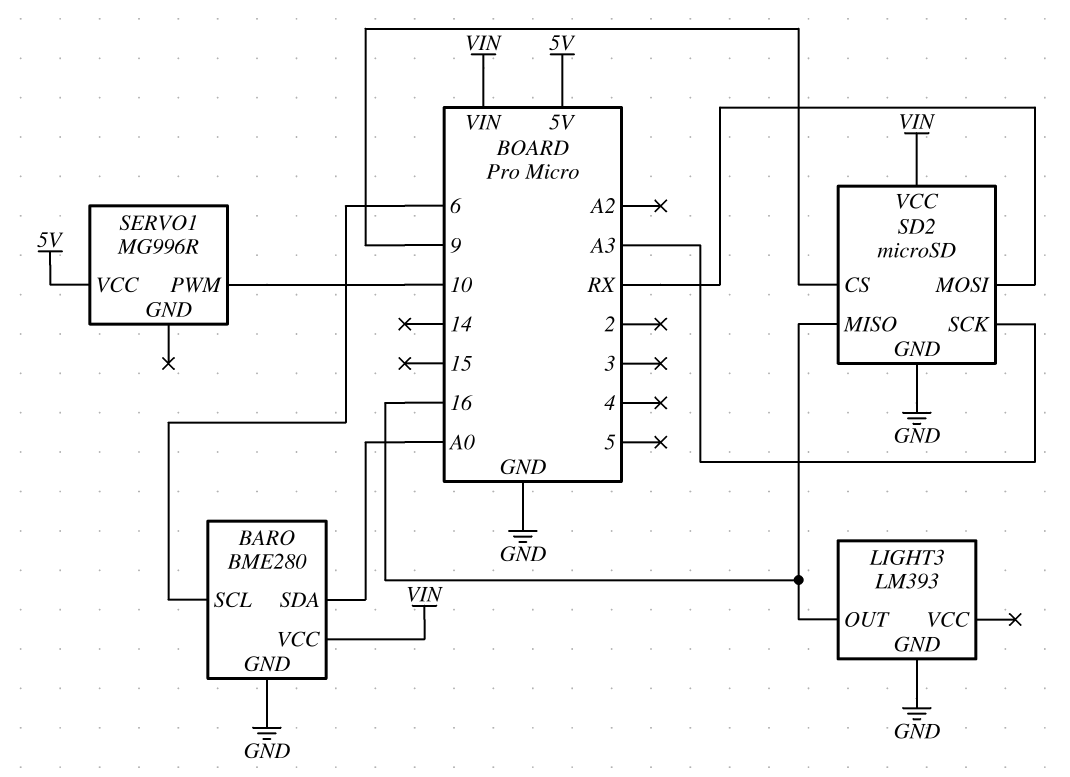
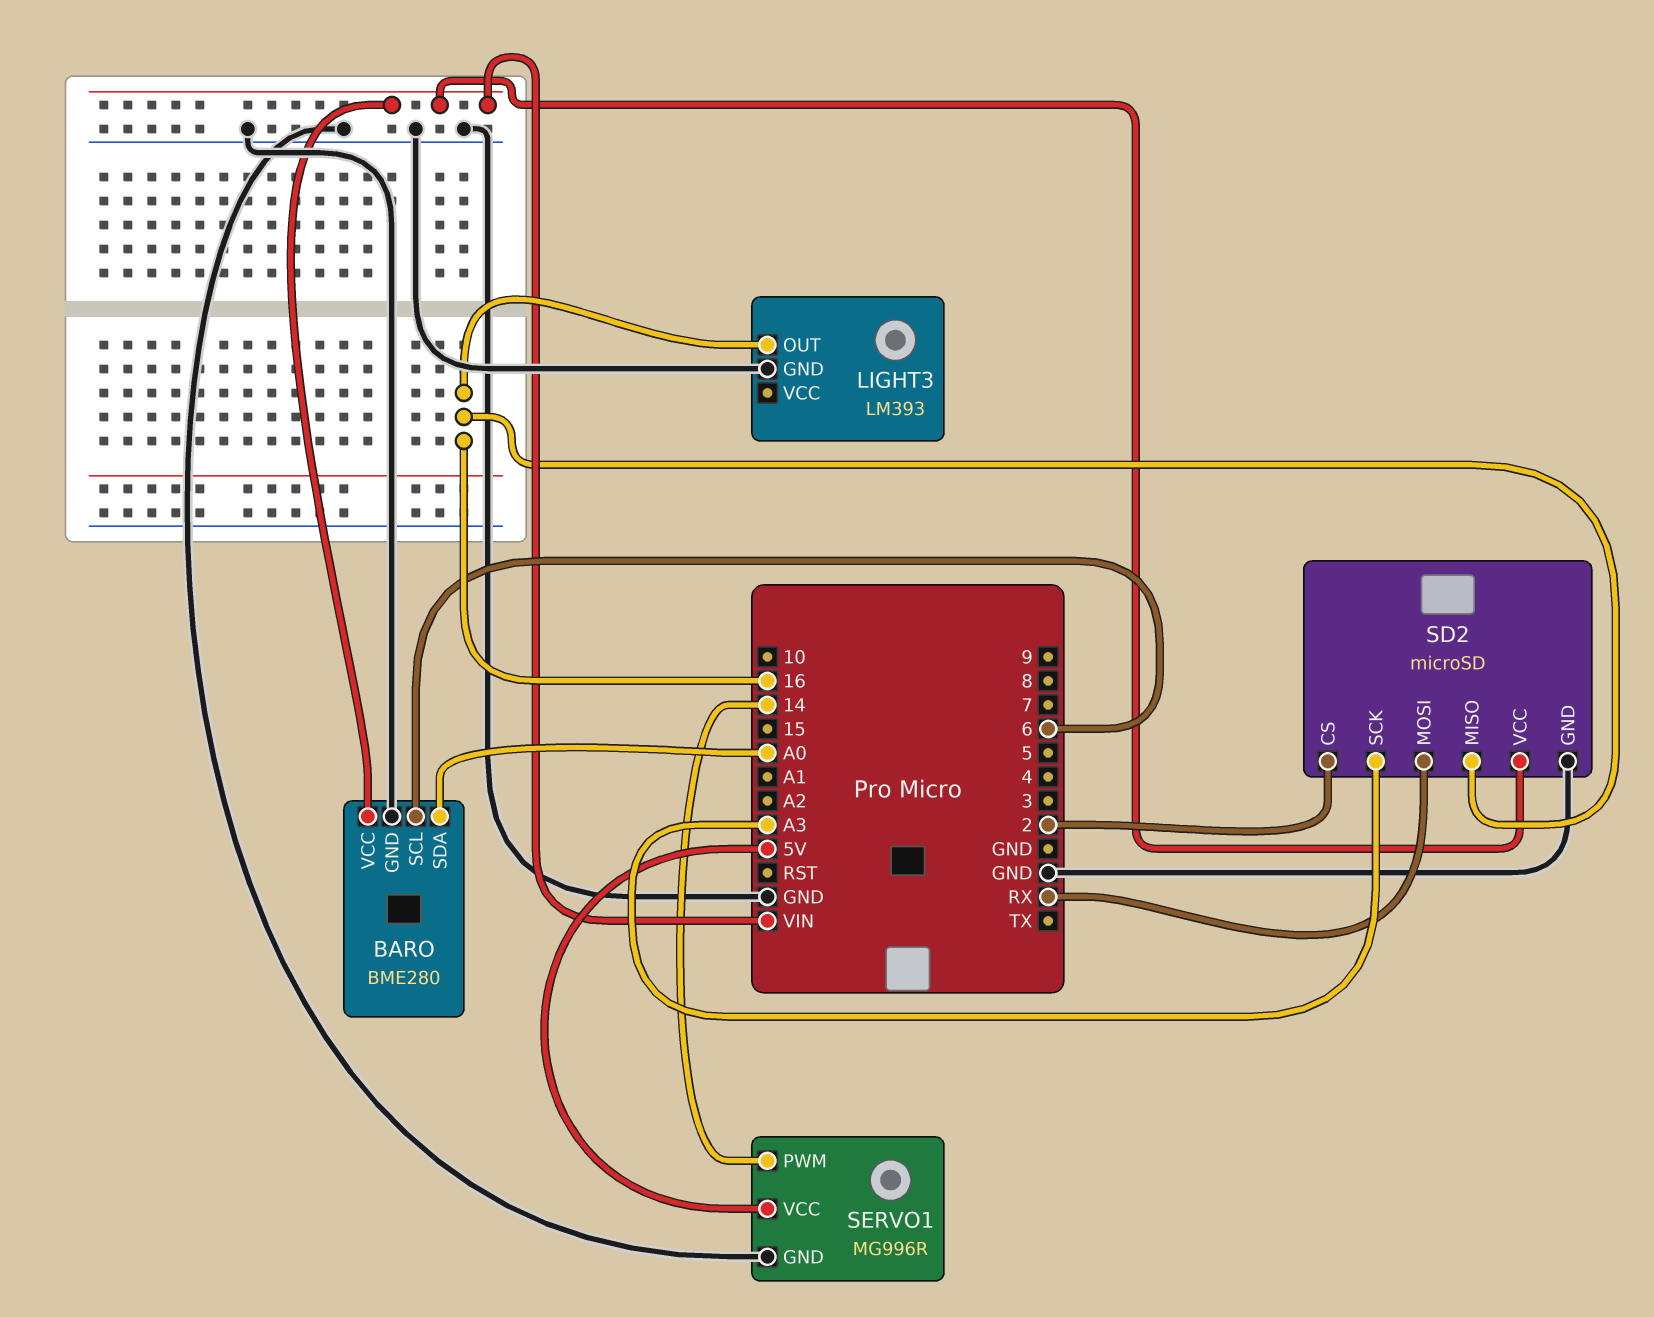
SD2 pin CS: 9 -> 2
SERVO1 pin GND: none -> GND
SERVO1 pin PWM: 10 -> 14

